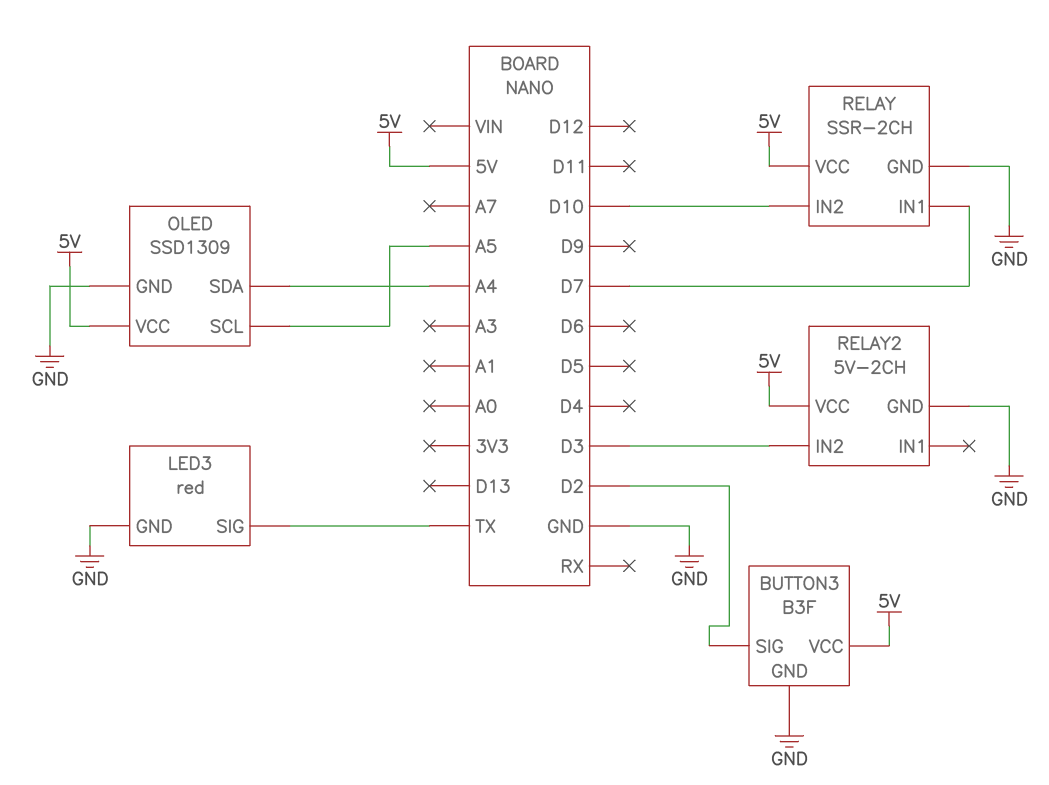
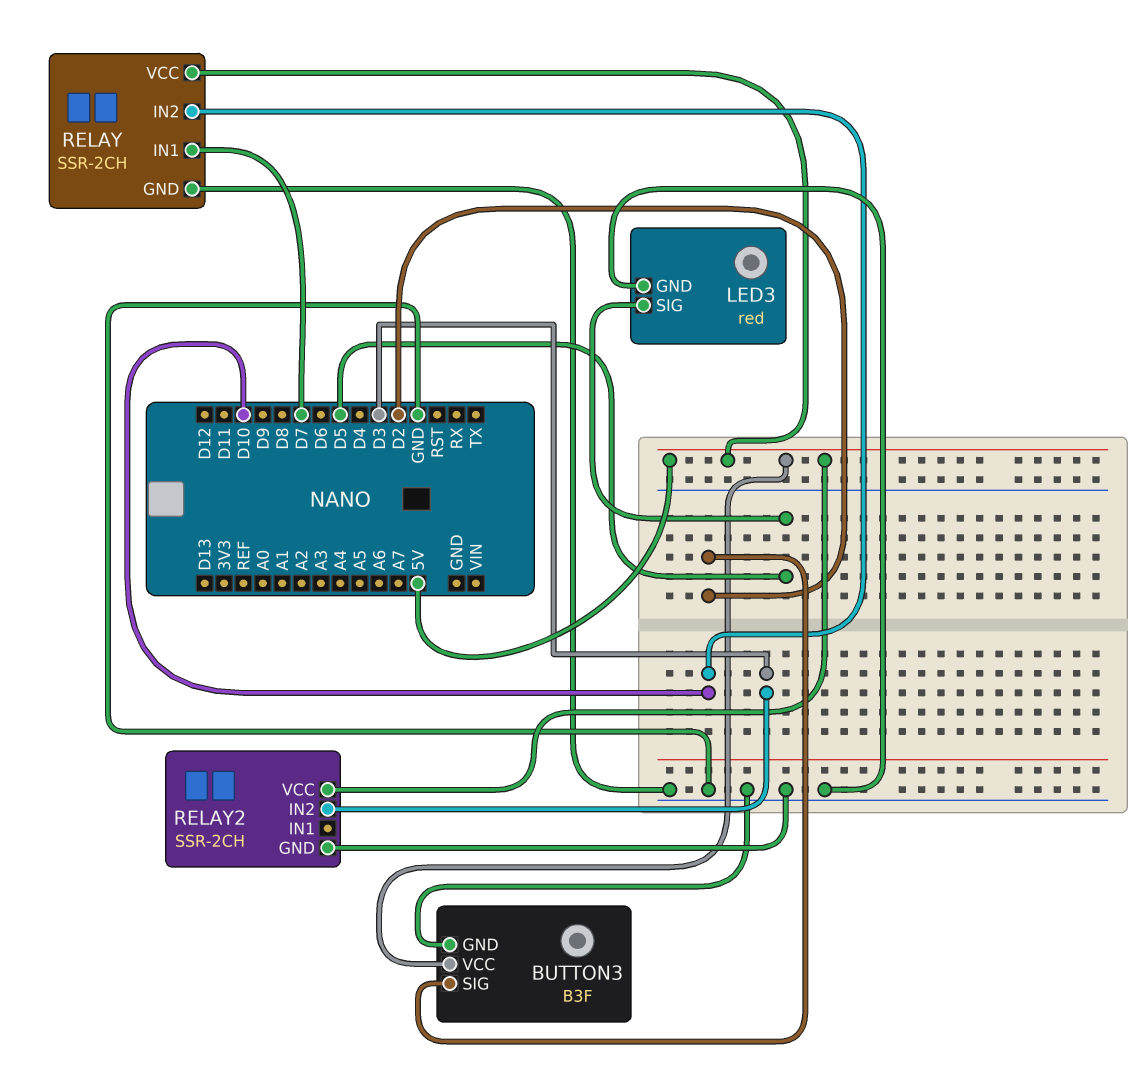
LED3 pin SIG: TX -> D5
OLED: SSD1309 -> none
OLED pin GND: GND -> none
OLED pin SCL: A5 -> none
OLED pin SDA: A4 -> none
OLED pin VCC: 5V -> none
RELAY2: 5V-2CH -> SSR-2CH

